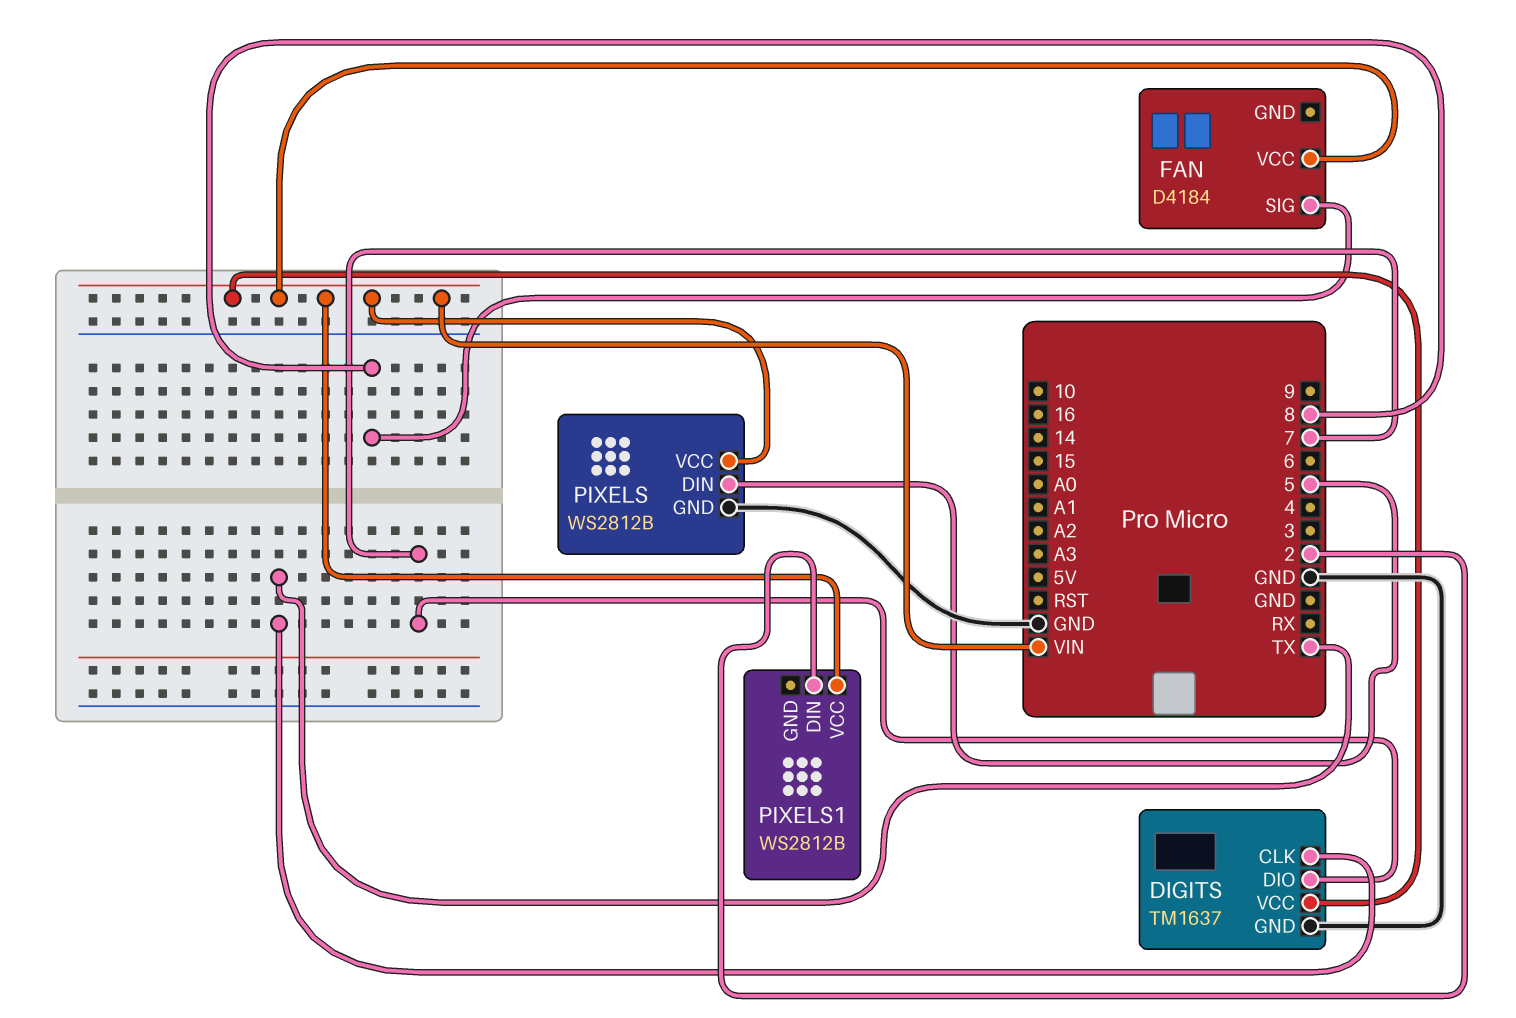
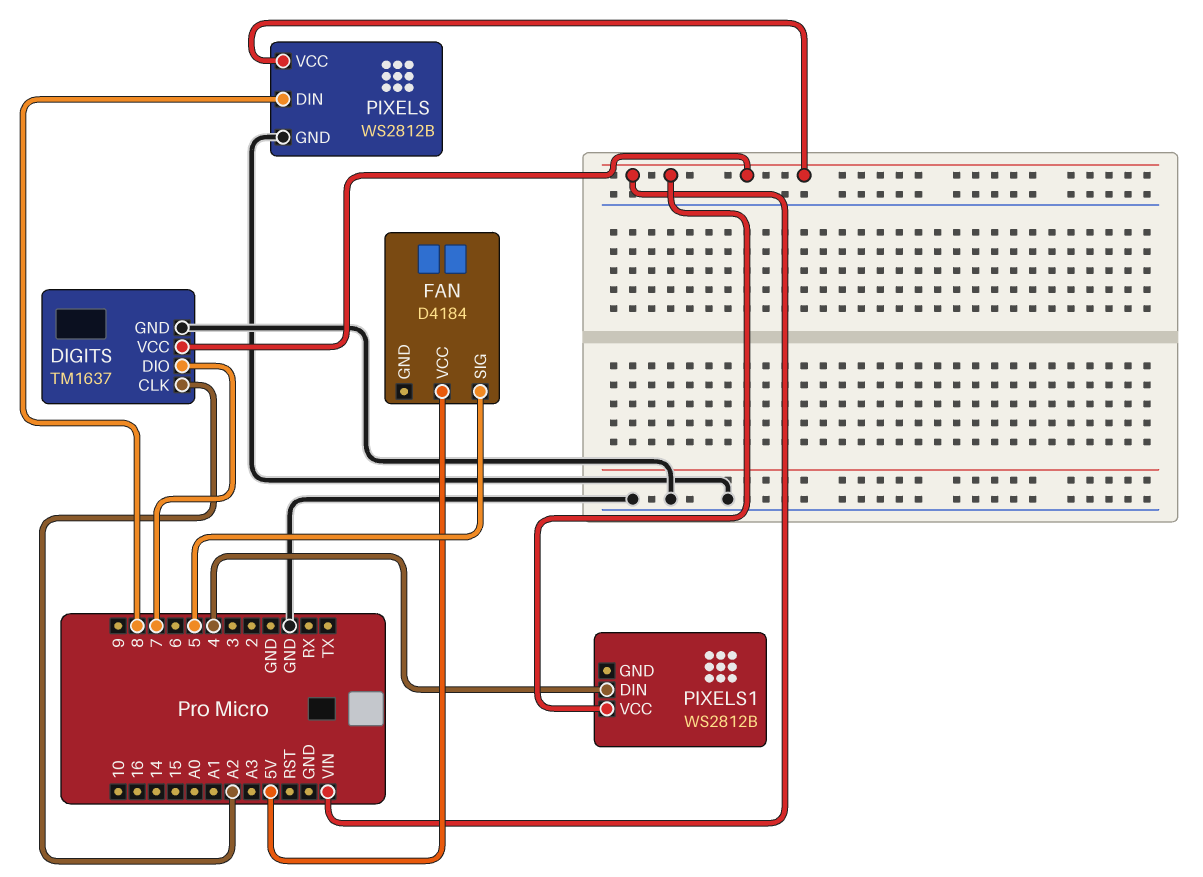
DIGITS pin CLK: TX -> A2
FAN pin SIG: 8 -> 5
FAN pin VCC: VIN -> 5V
PIXELS pin DIN: 5 -> 8
PIXELS1 pin DIN: 2 -> 4

